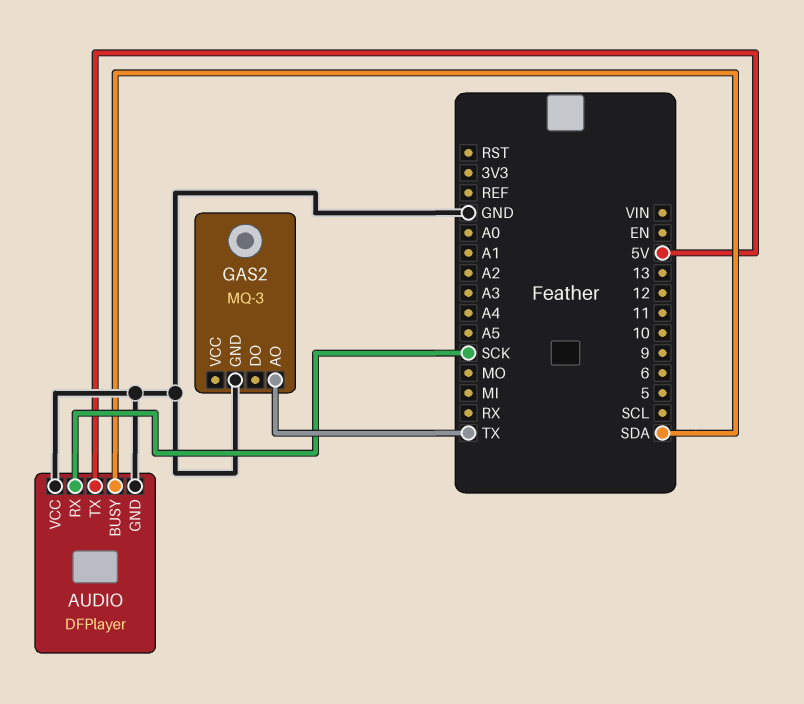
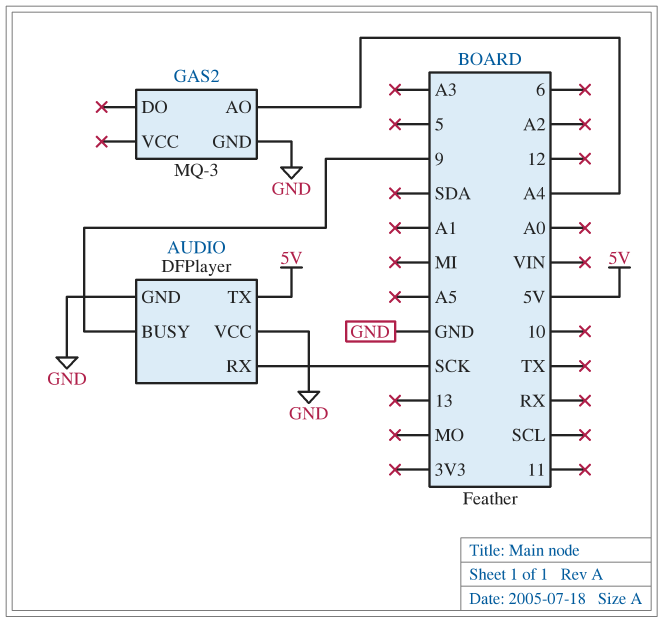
AUDIO pin BUSY: SDA -> 9
GAS2 pin AO: TX -> A4

